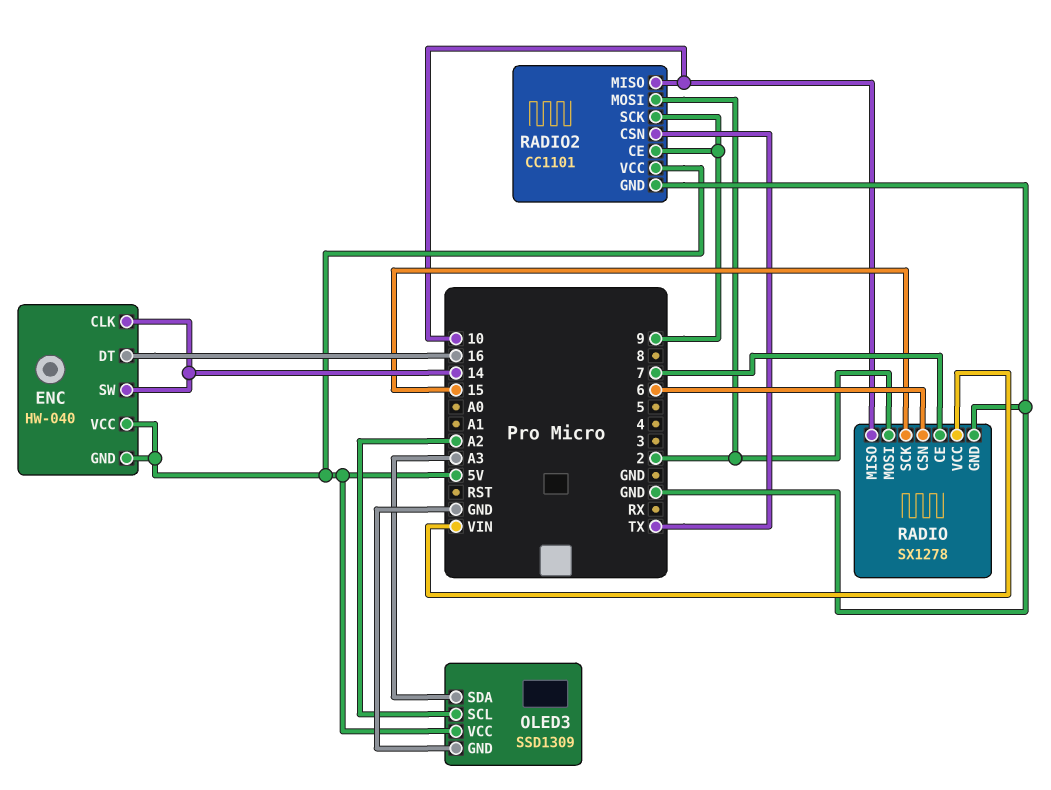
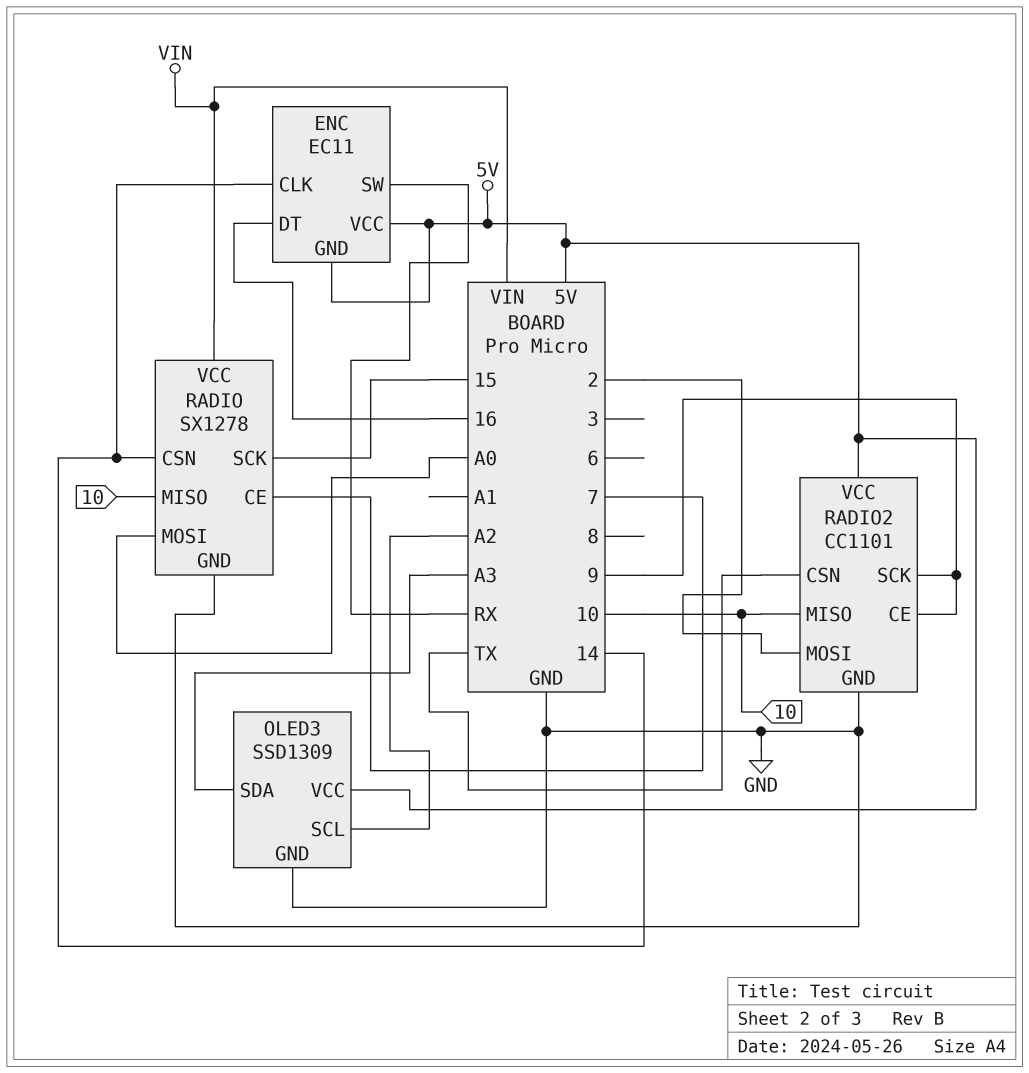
ENC: HW-040 -> EC11
ENC pin SW: 14 -> RX
RADIO pin CSN: 6 -> 14
RADIO pin MOSI: 2 -> A0

